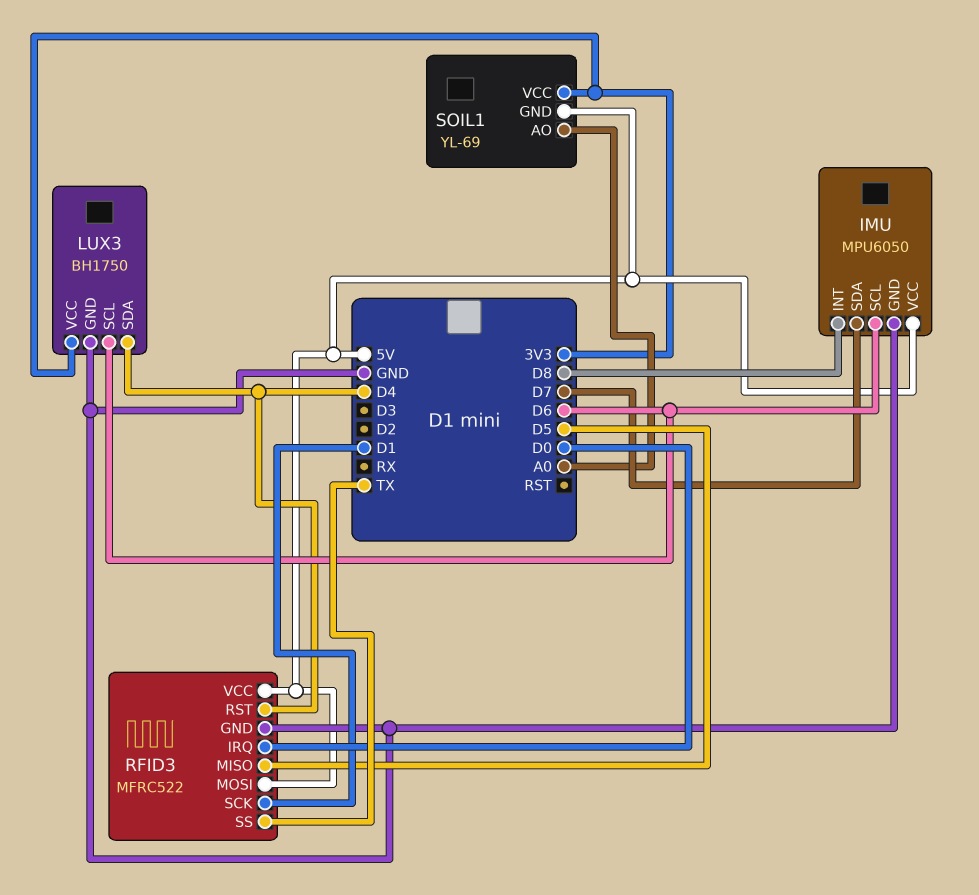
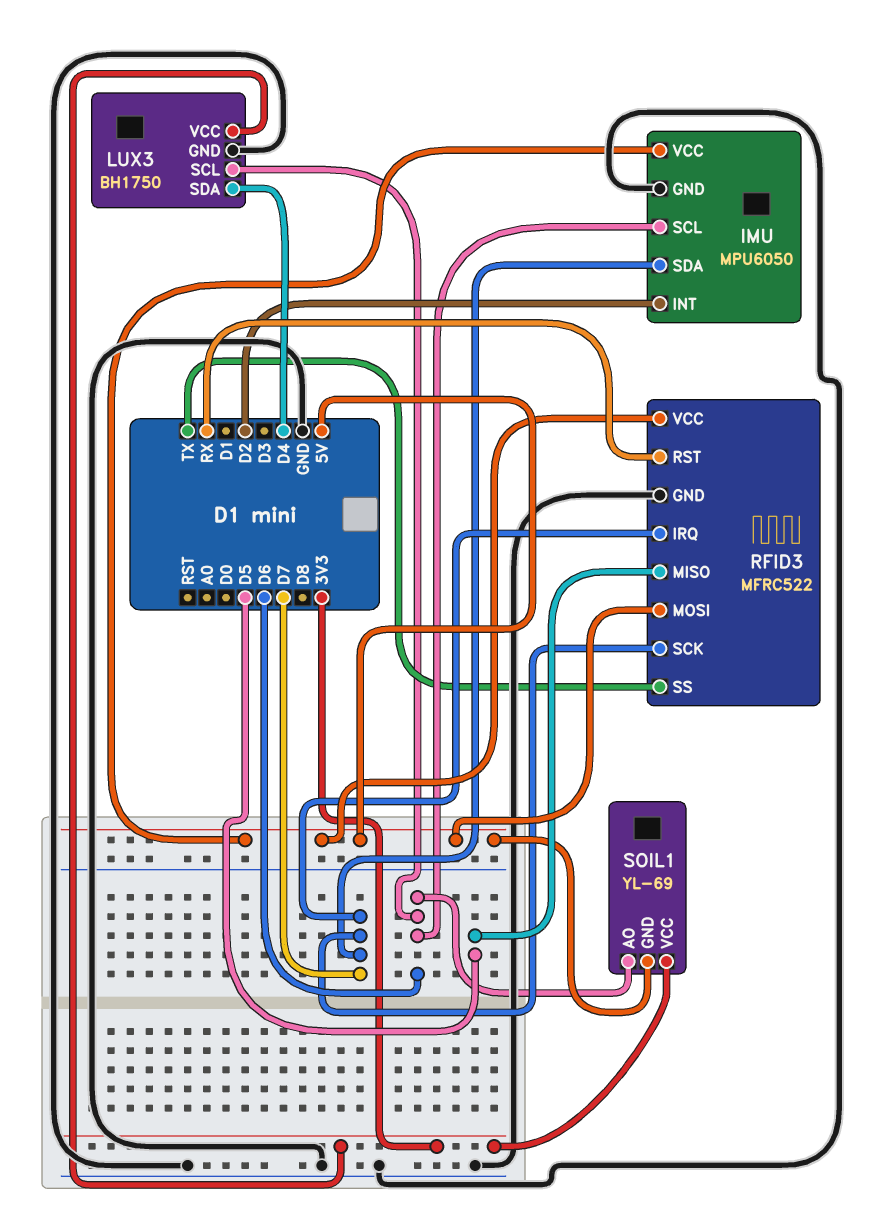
IMU pin INT: D8 -> D2
RFID3 pin IRQ: D0 -> D7
RFID3 pin RST: D4 -> RX
RFID3 pin SCK: D1 -> D7
SOIL1 pin AO: A0 -> D6

